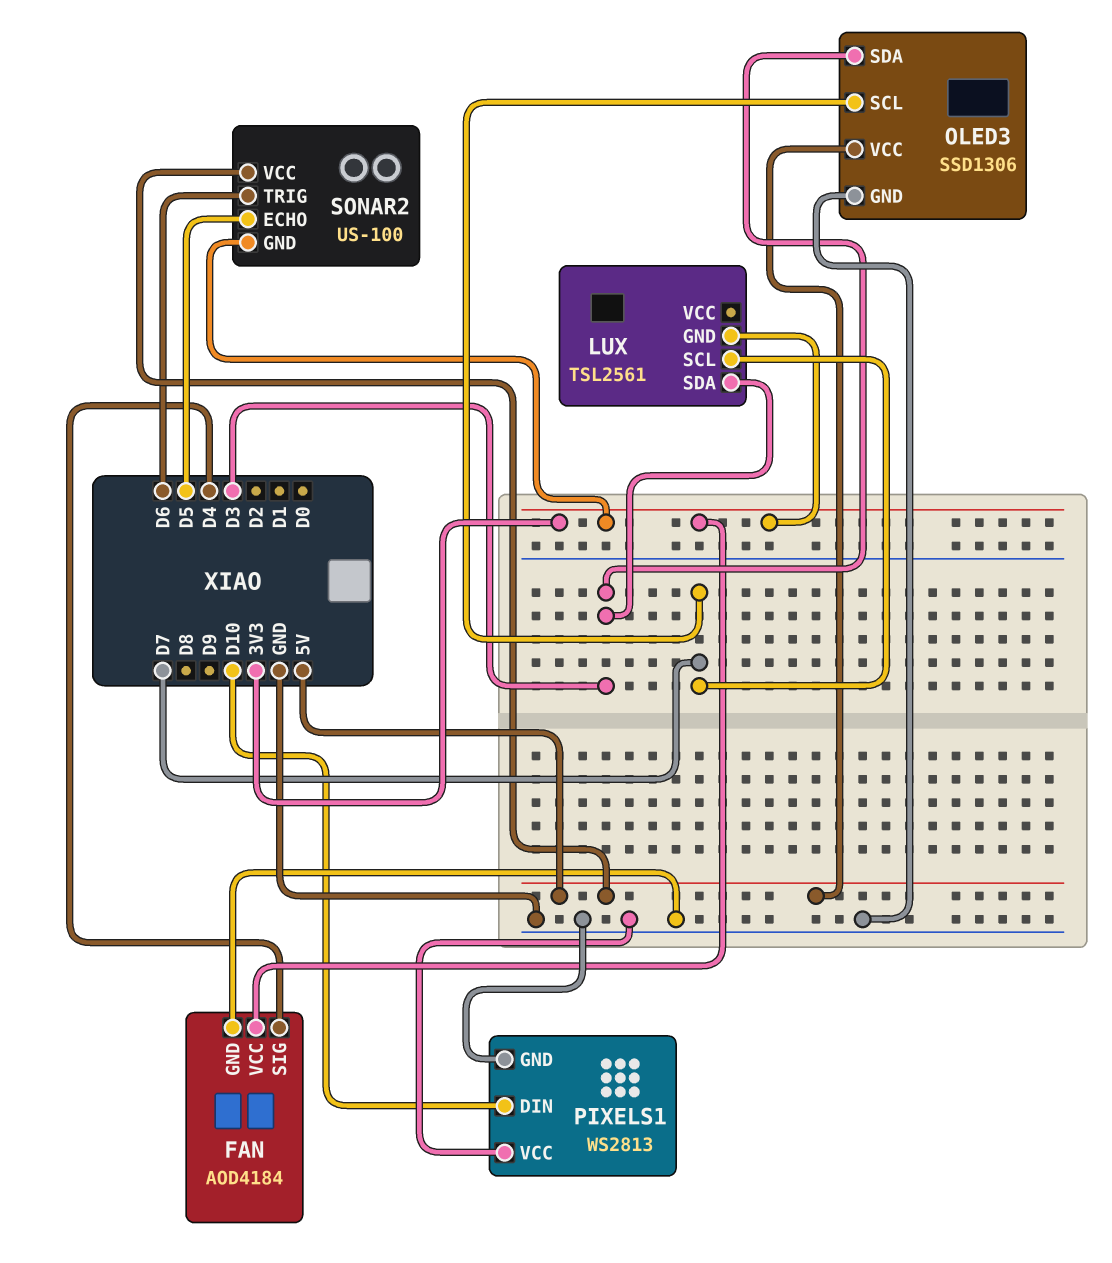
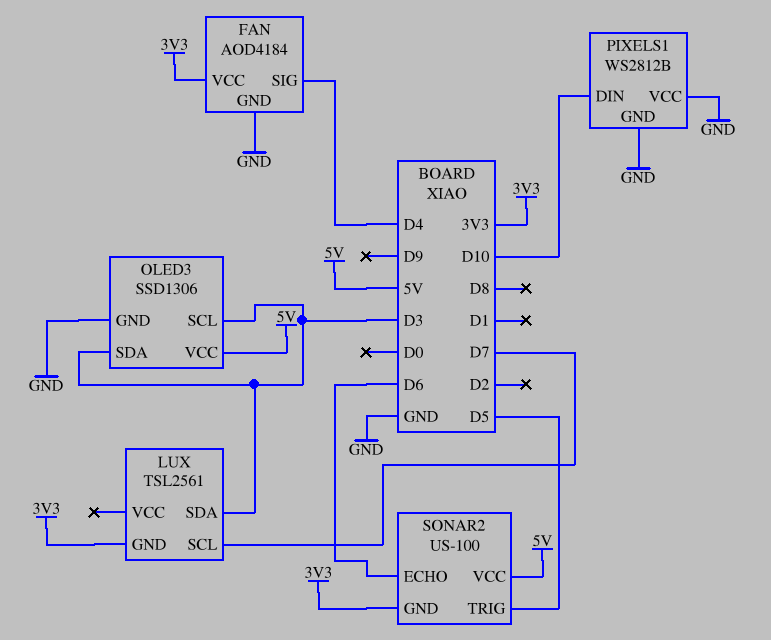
OLED3 pin SCL: D7 -> D3
PIXELS1: WS2813 -> WS2812B
SONAR2 pin ECHO: D5 -> D6
SONAR2 pin TRIG: D6 -> D5

